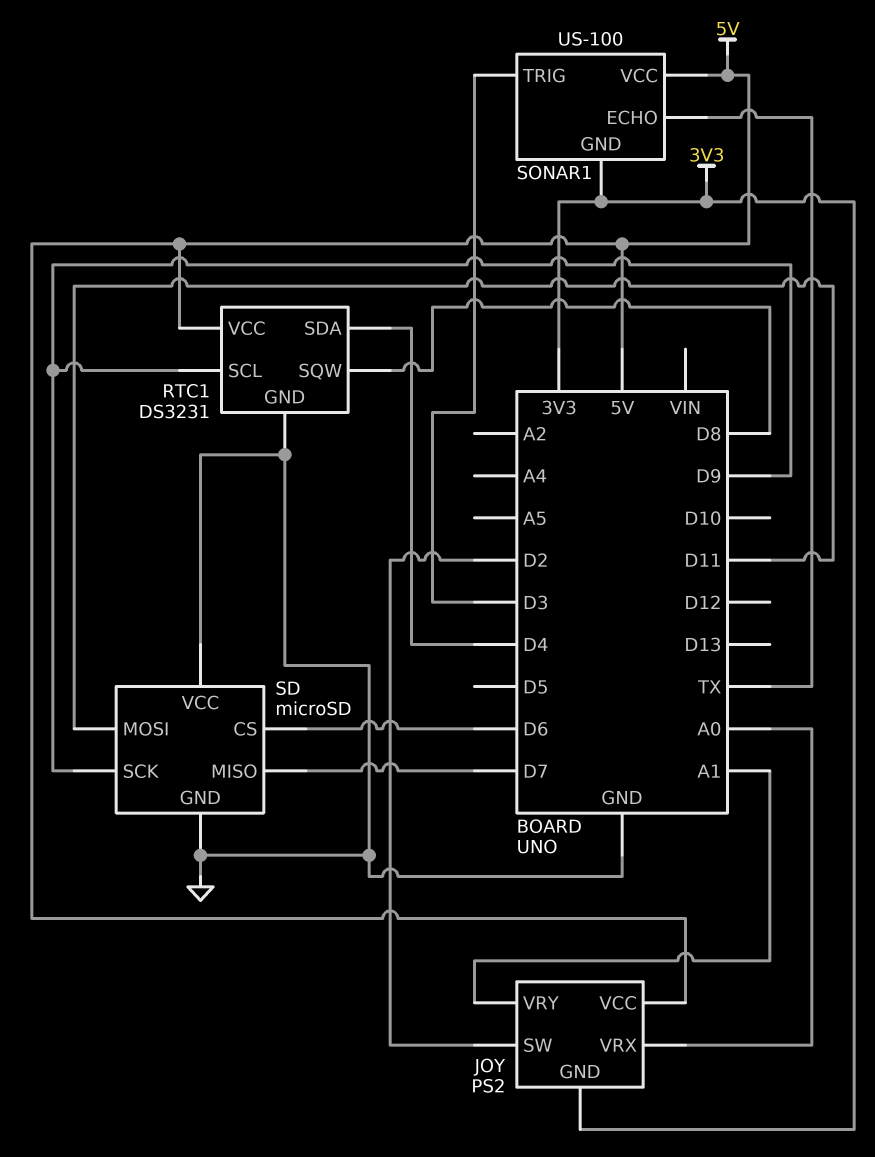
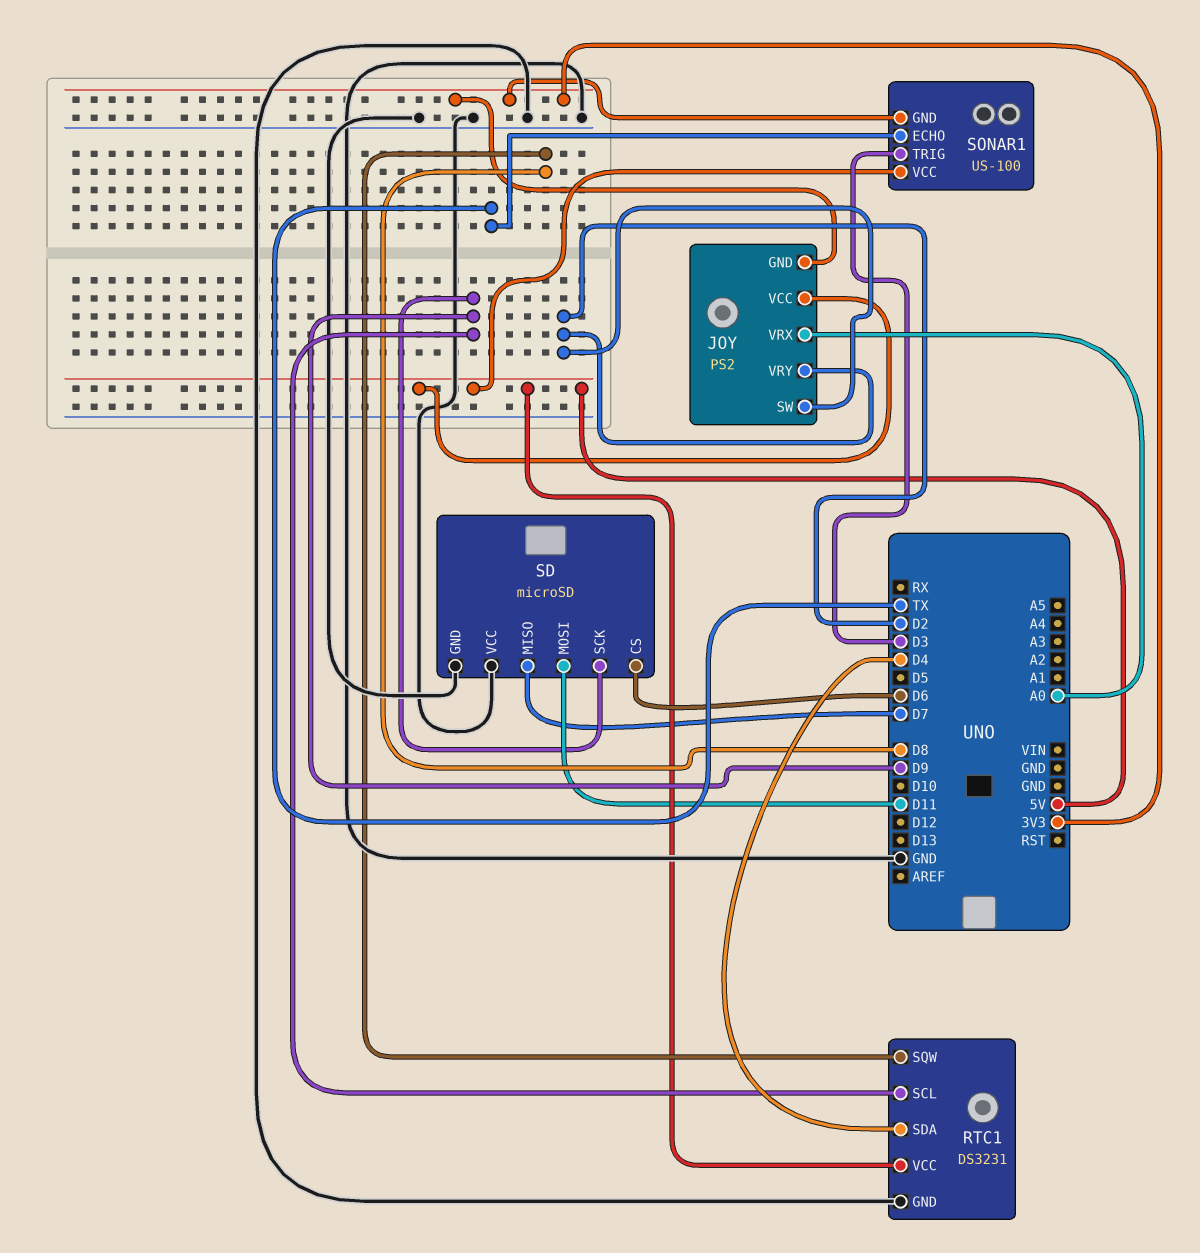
JOY pin VRY: A1 -> D2

